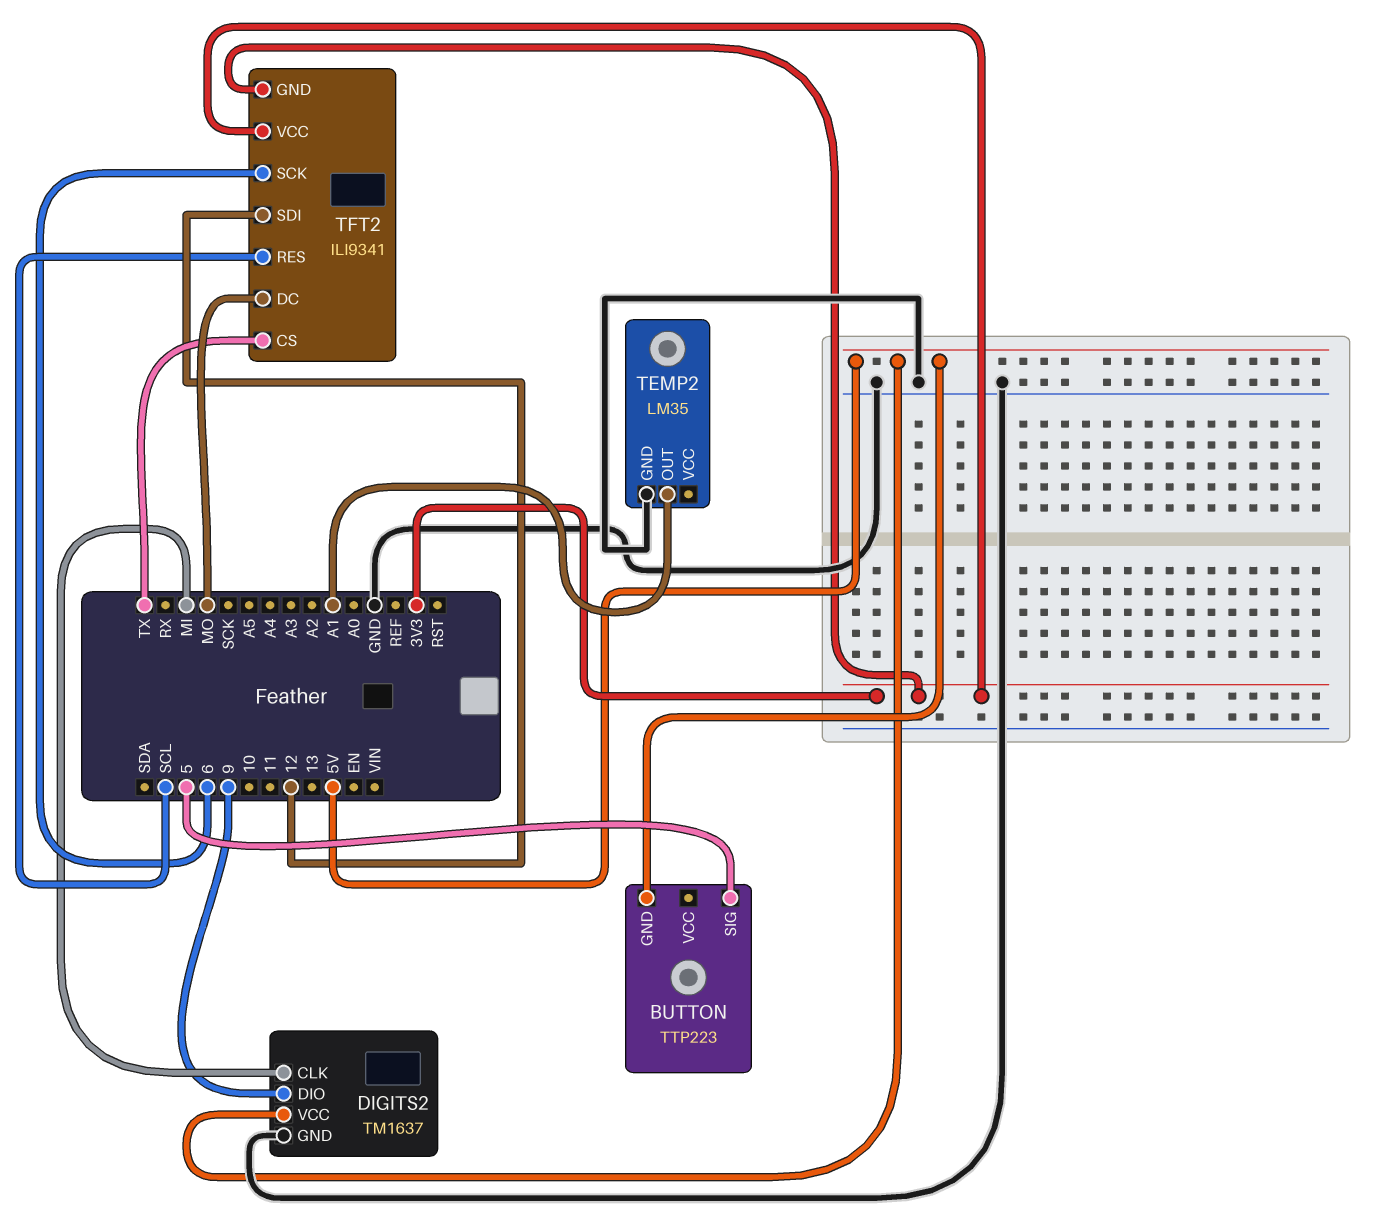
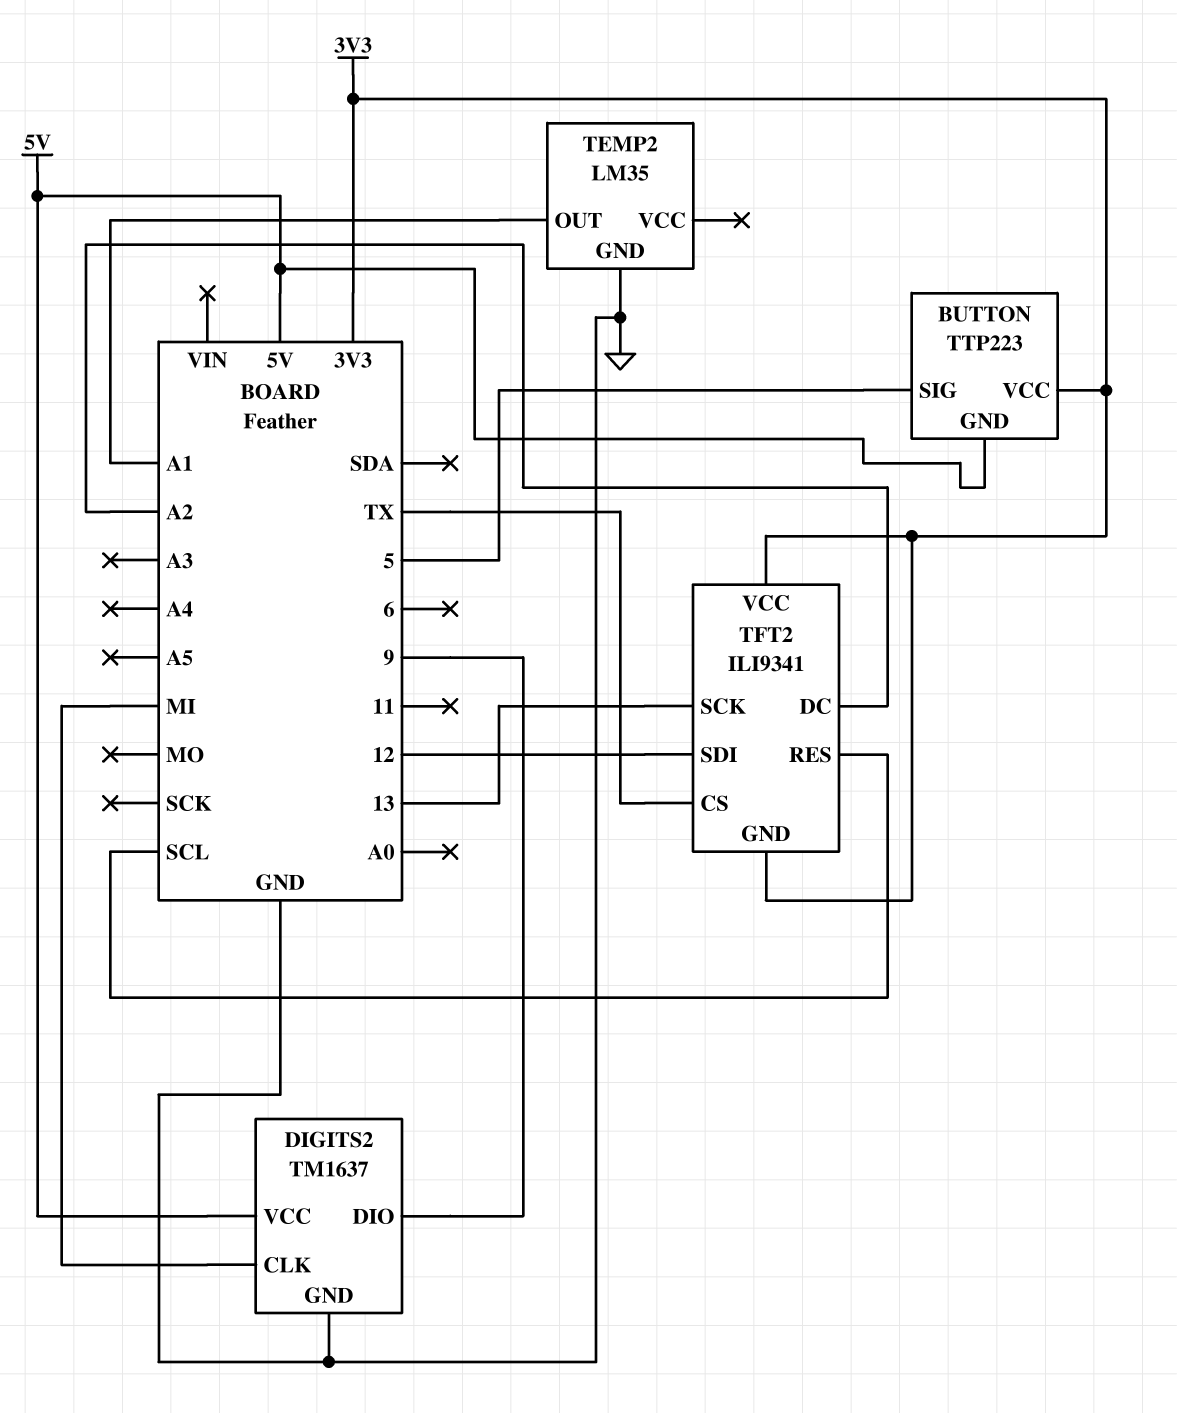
BUTTON pin VCC: none -> 3V3
TFT2 pin DC: MO -> A2
TFT2 pin SCK: 6 -> 13

